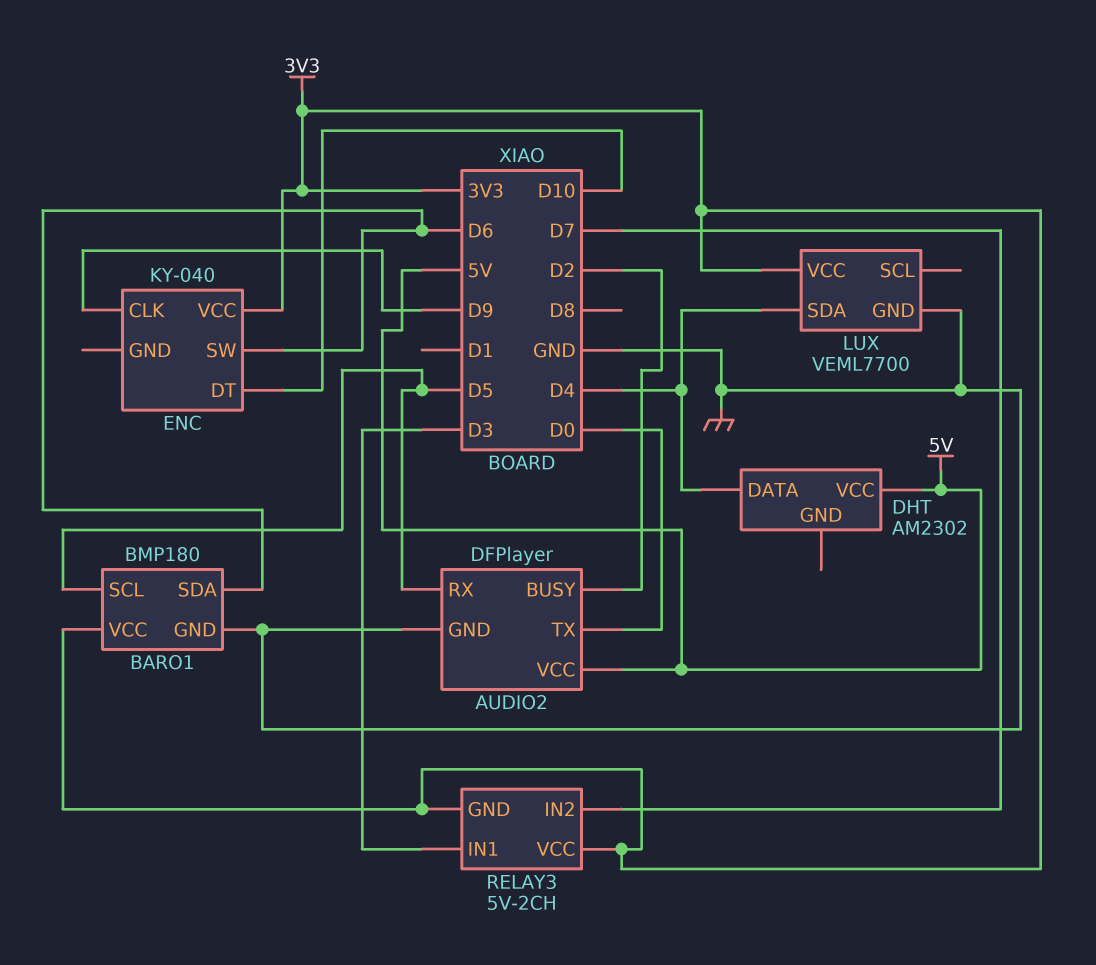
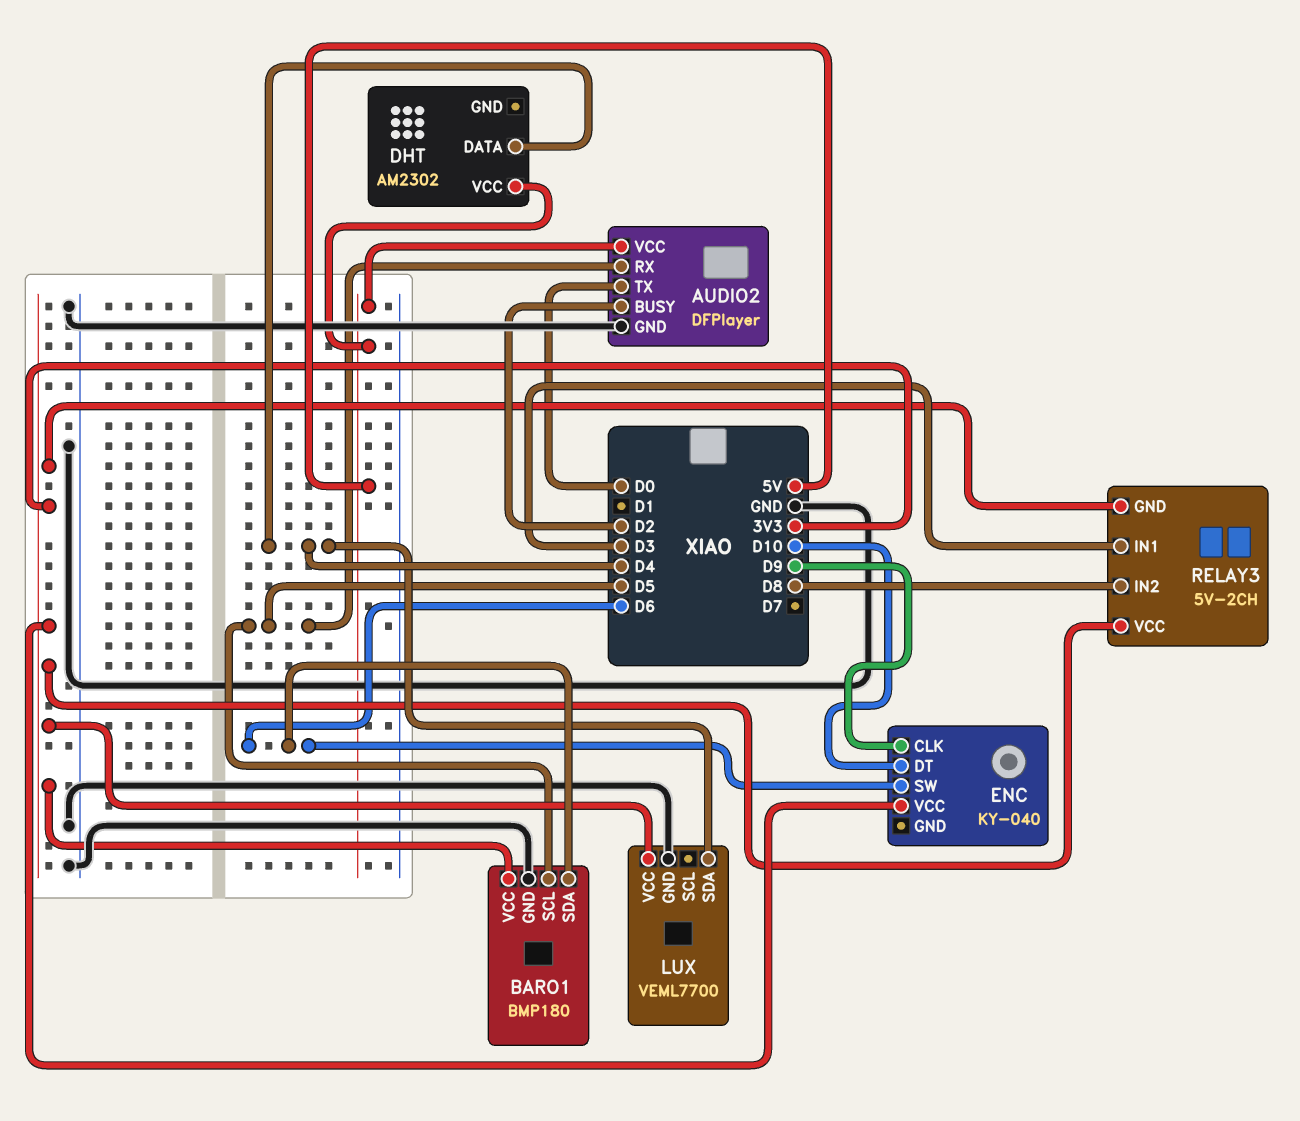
RELAY3 pin IN2: D7 -> D8

